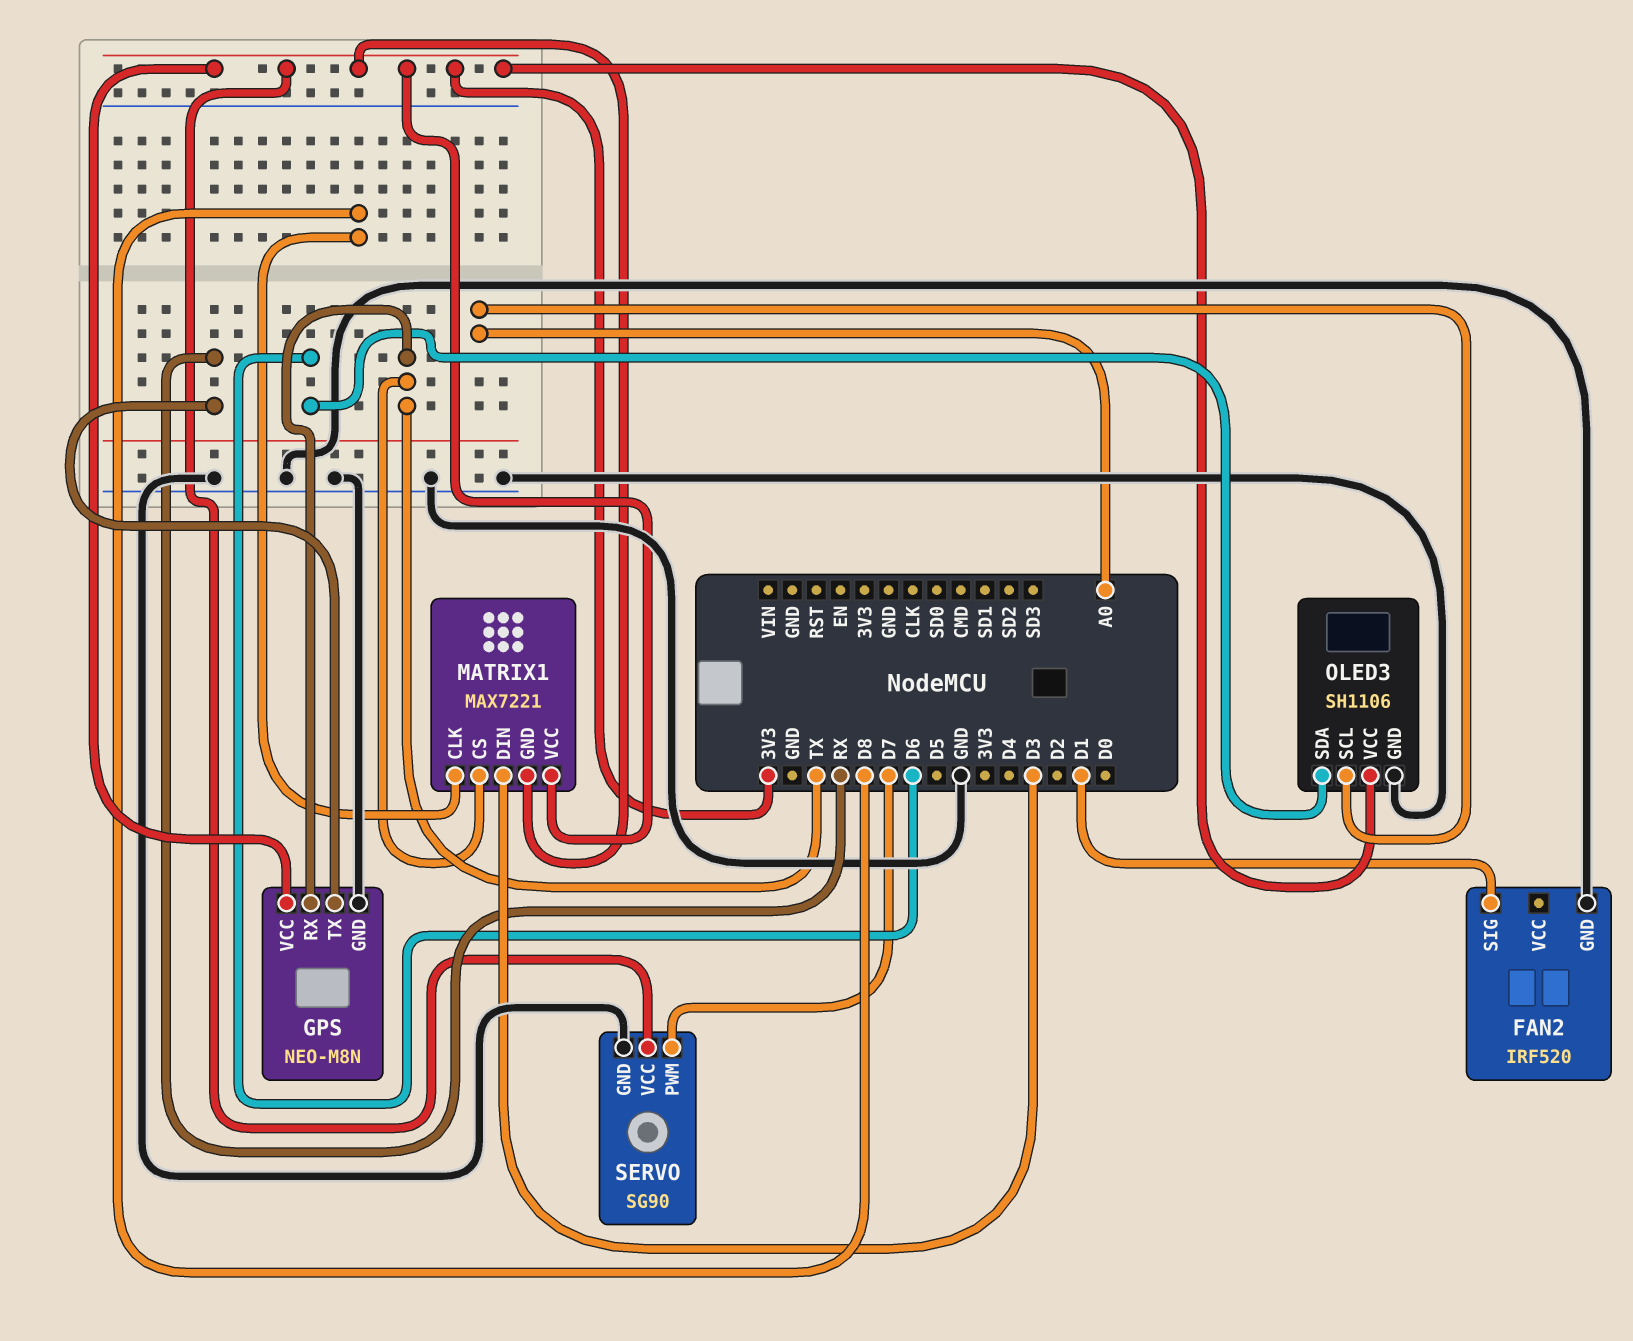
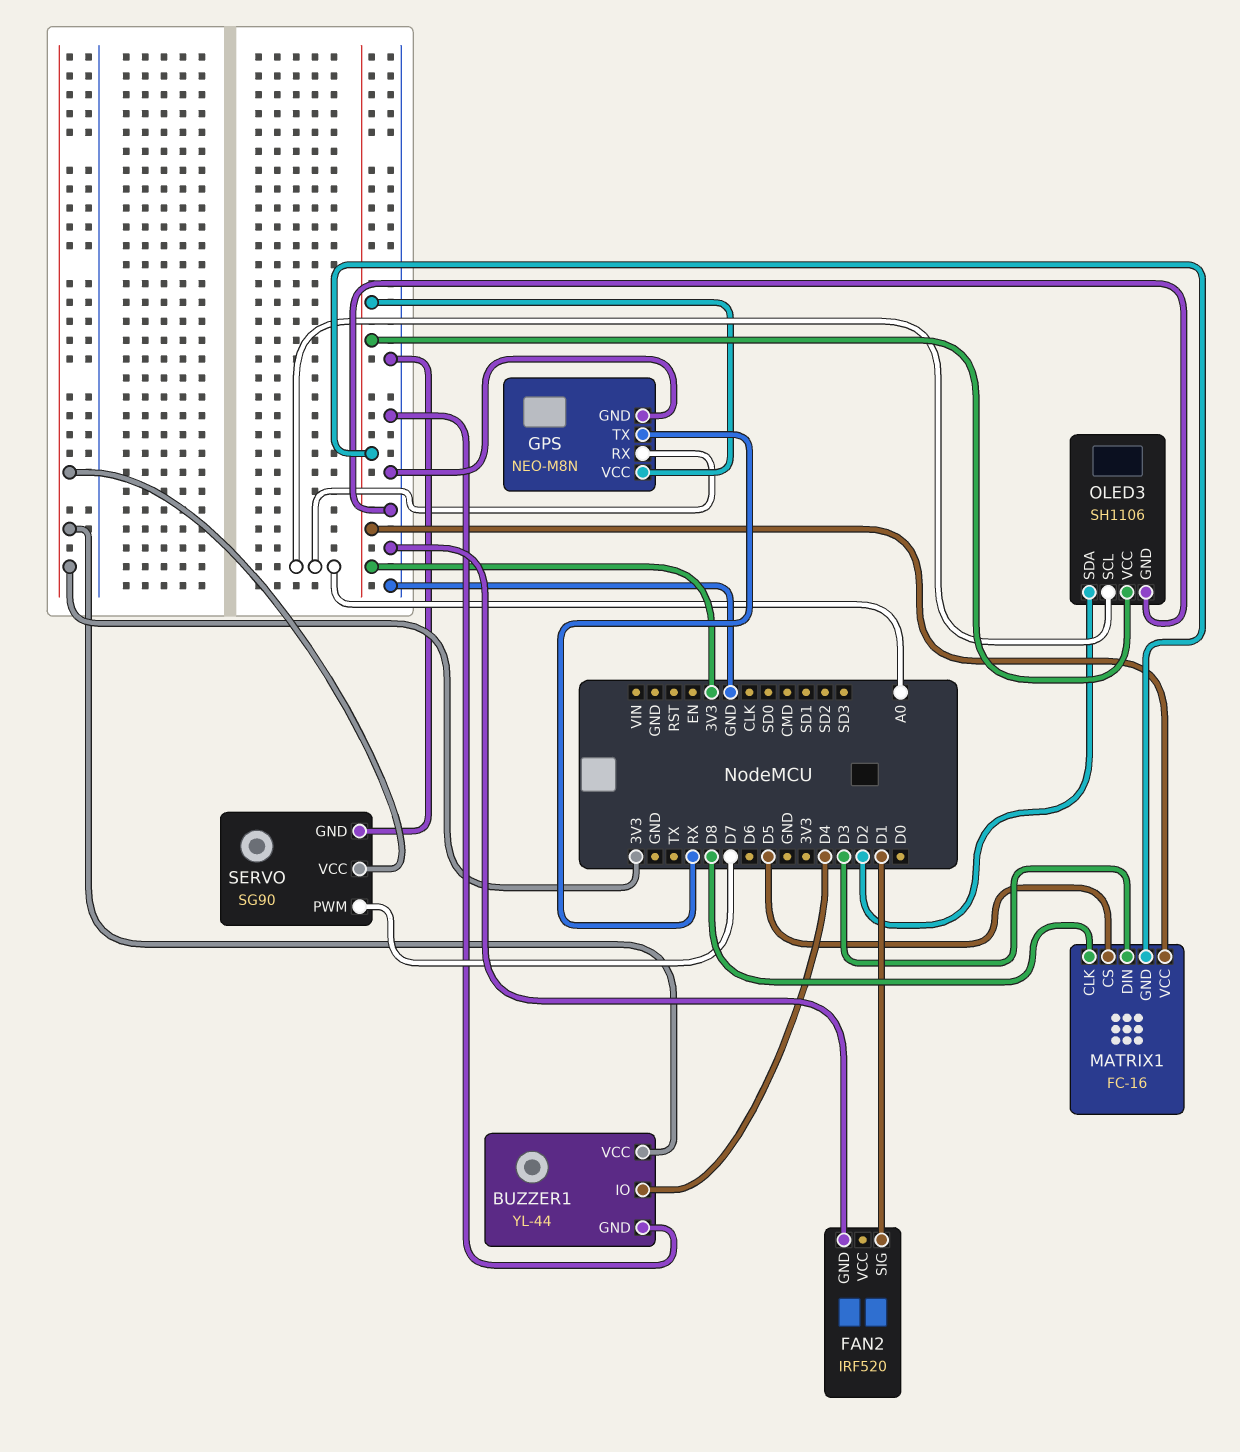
BUZZER1: none -> YL-44
BUZZER1 pin GND: none -> GND
BUZZER1 pin IO: none -> D4
BUZZER1 pin VCC: none -> 3V3
GPS pin RX: TX -> A0
MATRIX1: MAX7221 -> FC-16
MATRIX1 pin CS: TX -> D5
OLED3 pin SDA: D6 -> D2

